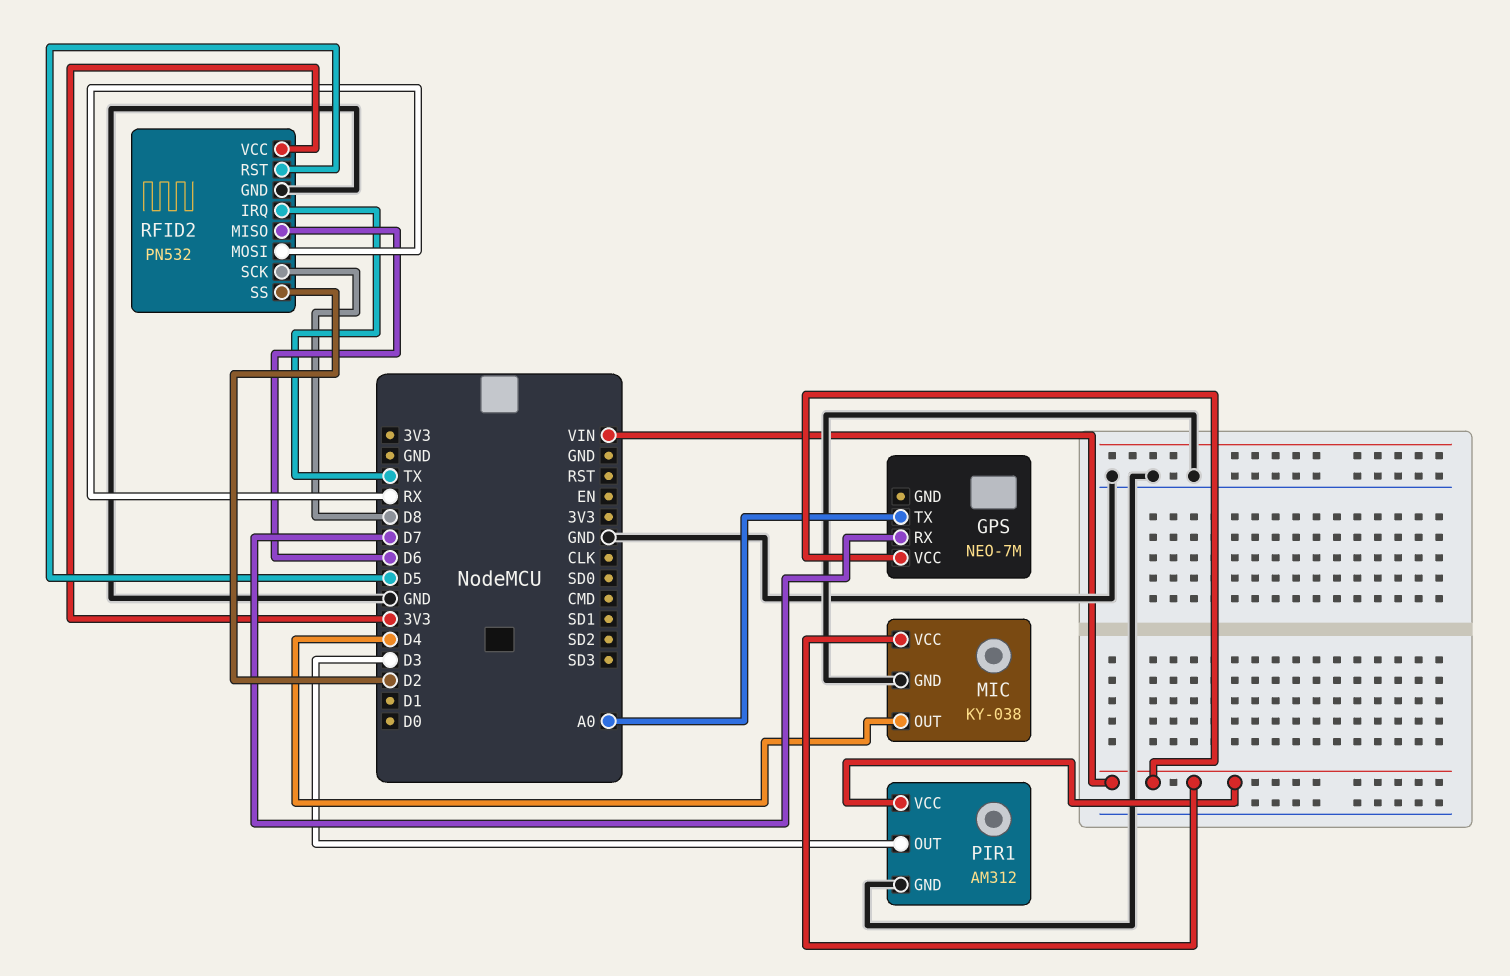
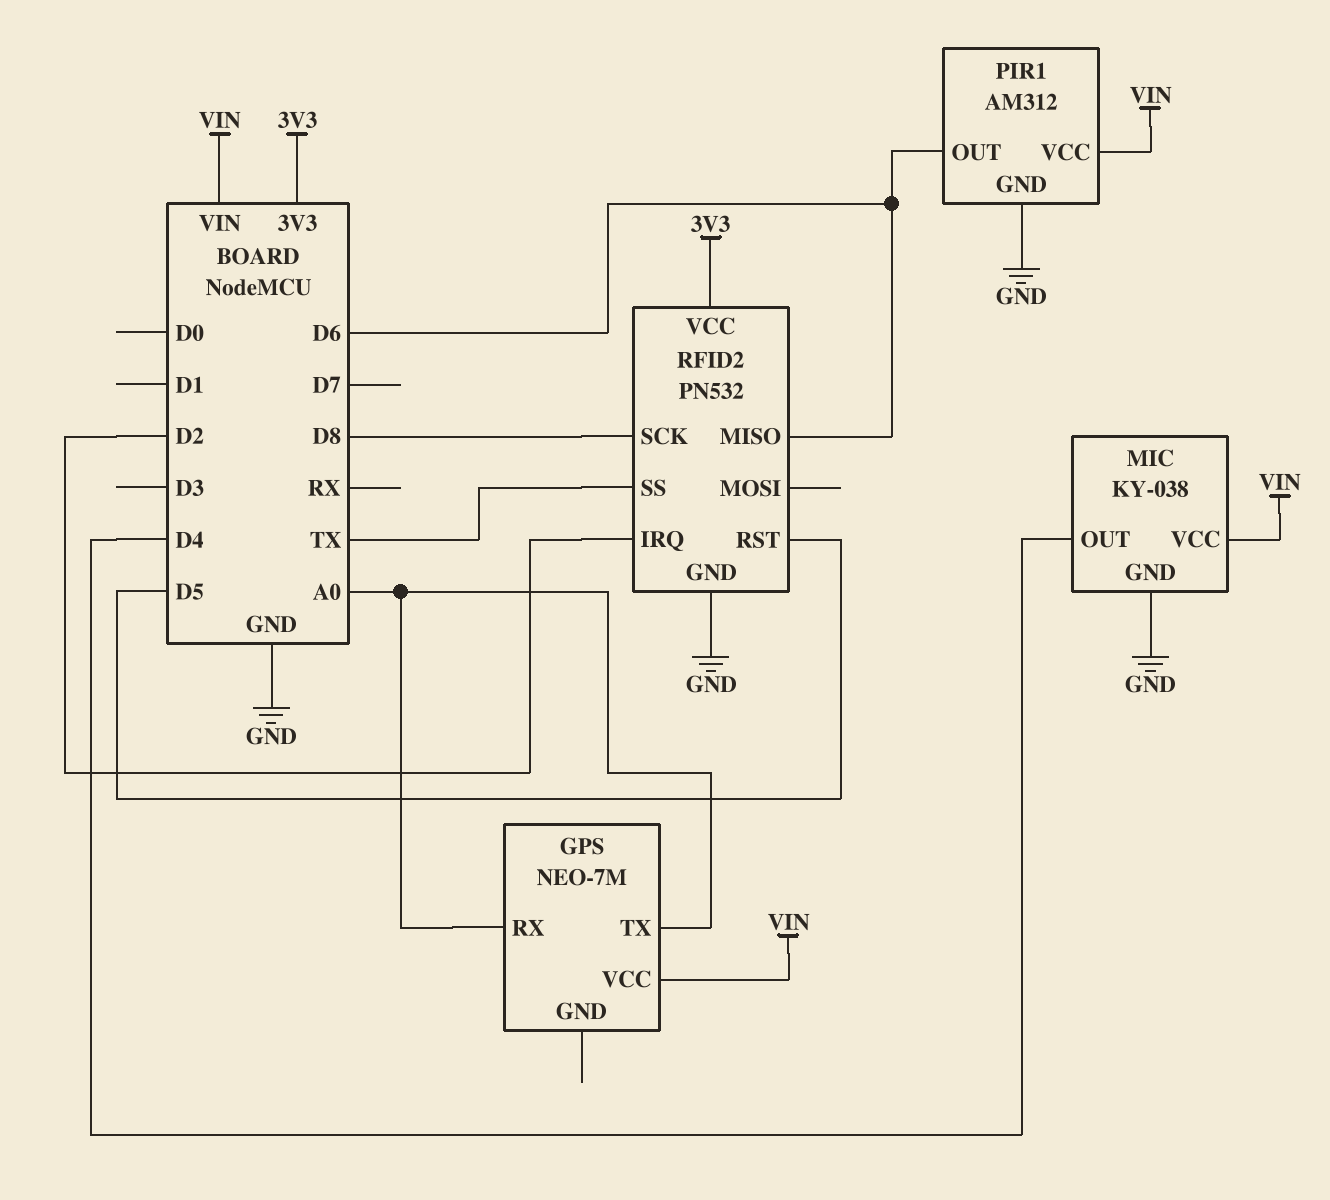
GPS pin RX: D7 -> A0
PIR1 pin OUT: D3 -> D6
RFID2 pin IRQ: TX -> D2
RFID2 pin MOSI: RX -> none
RFID2 pin SS: D2 -> TX

